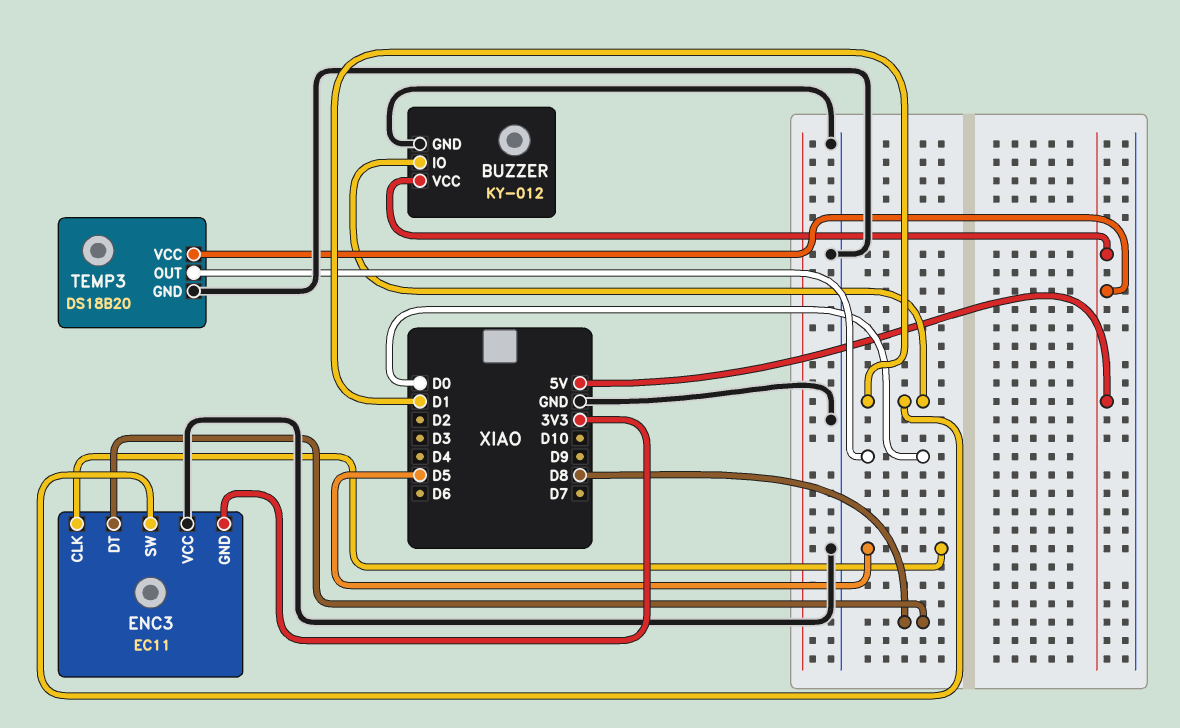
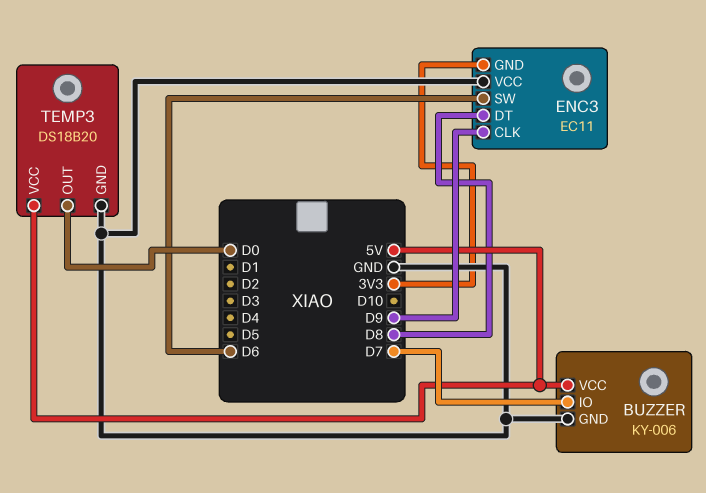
BUZZER: KY-012 -> KY-006
BUZZER pin IO: D1 -> D7
ENC3 pin CLK: D5 -> D9
ENC3 pin SW: D1 -> D6

